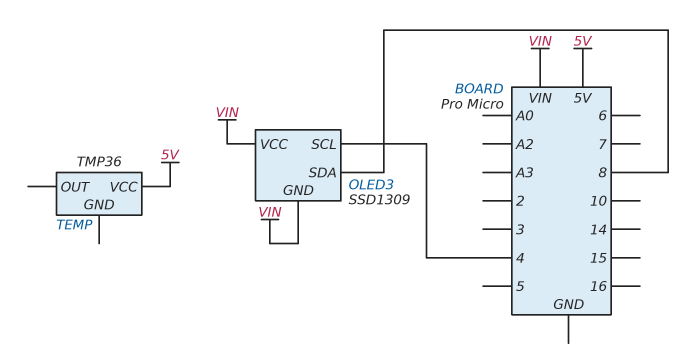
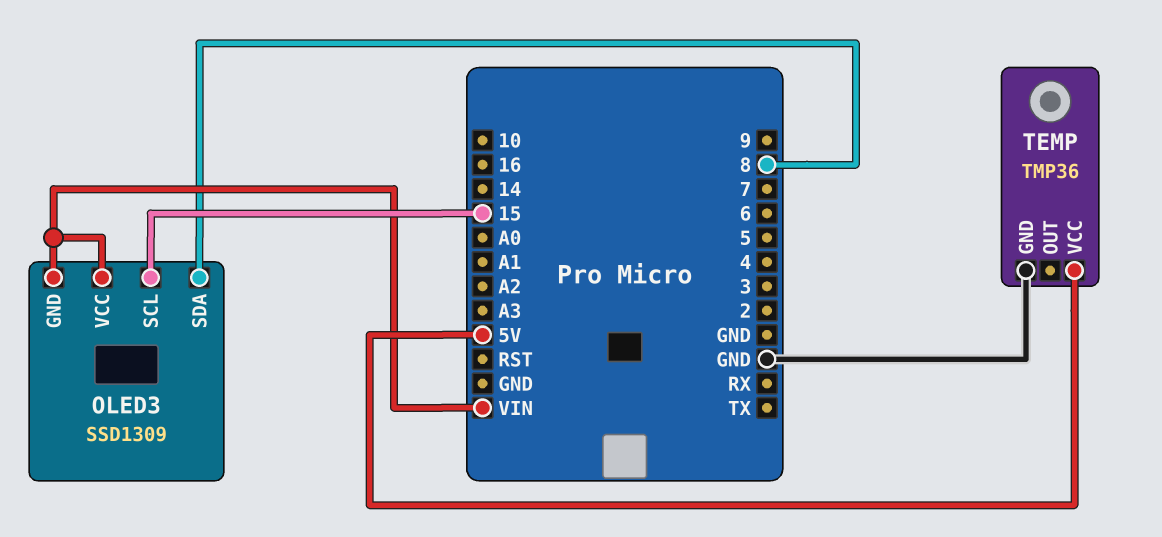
OLED3 pin SCL: 4 -> 15
TEMP pin GND: none -> GND

